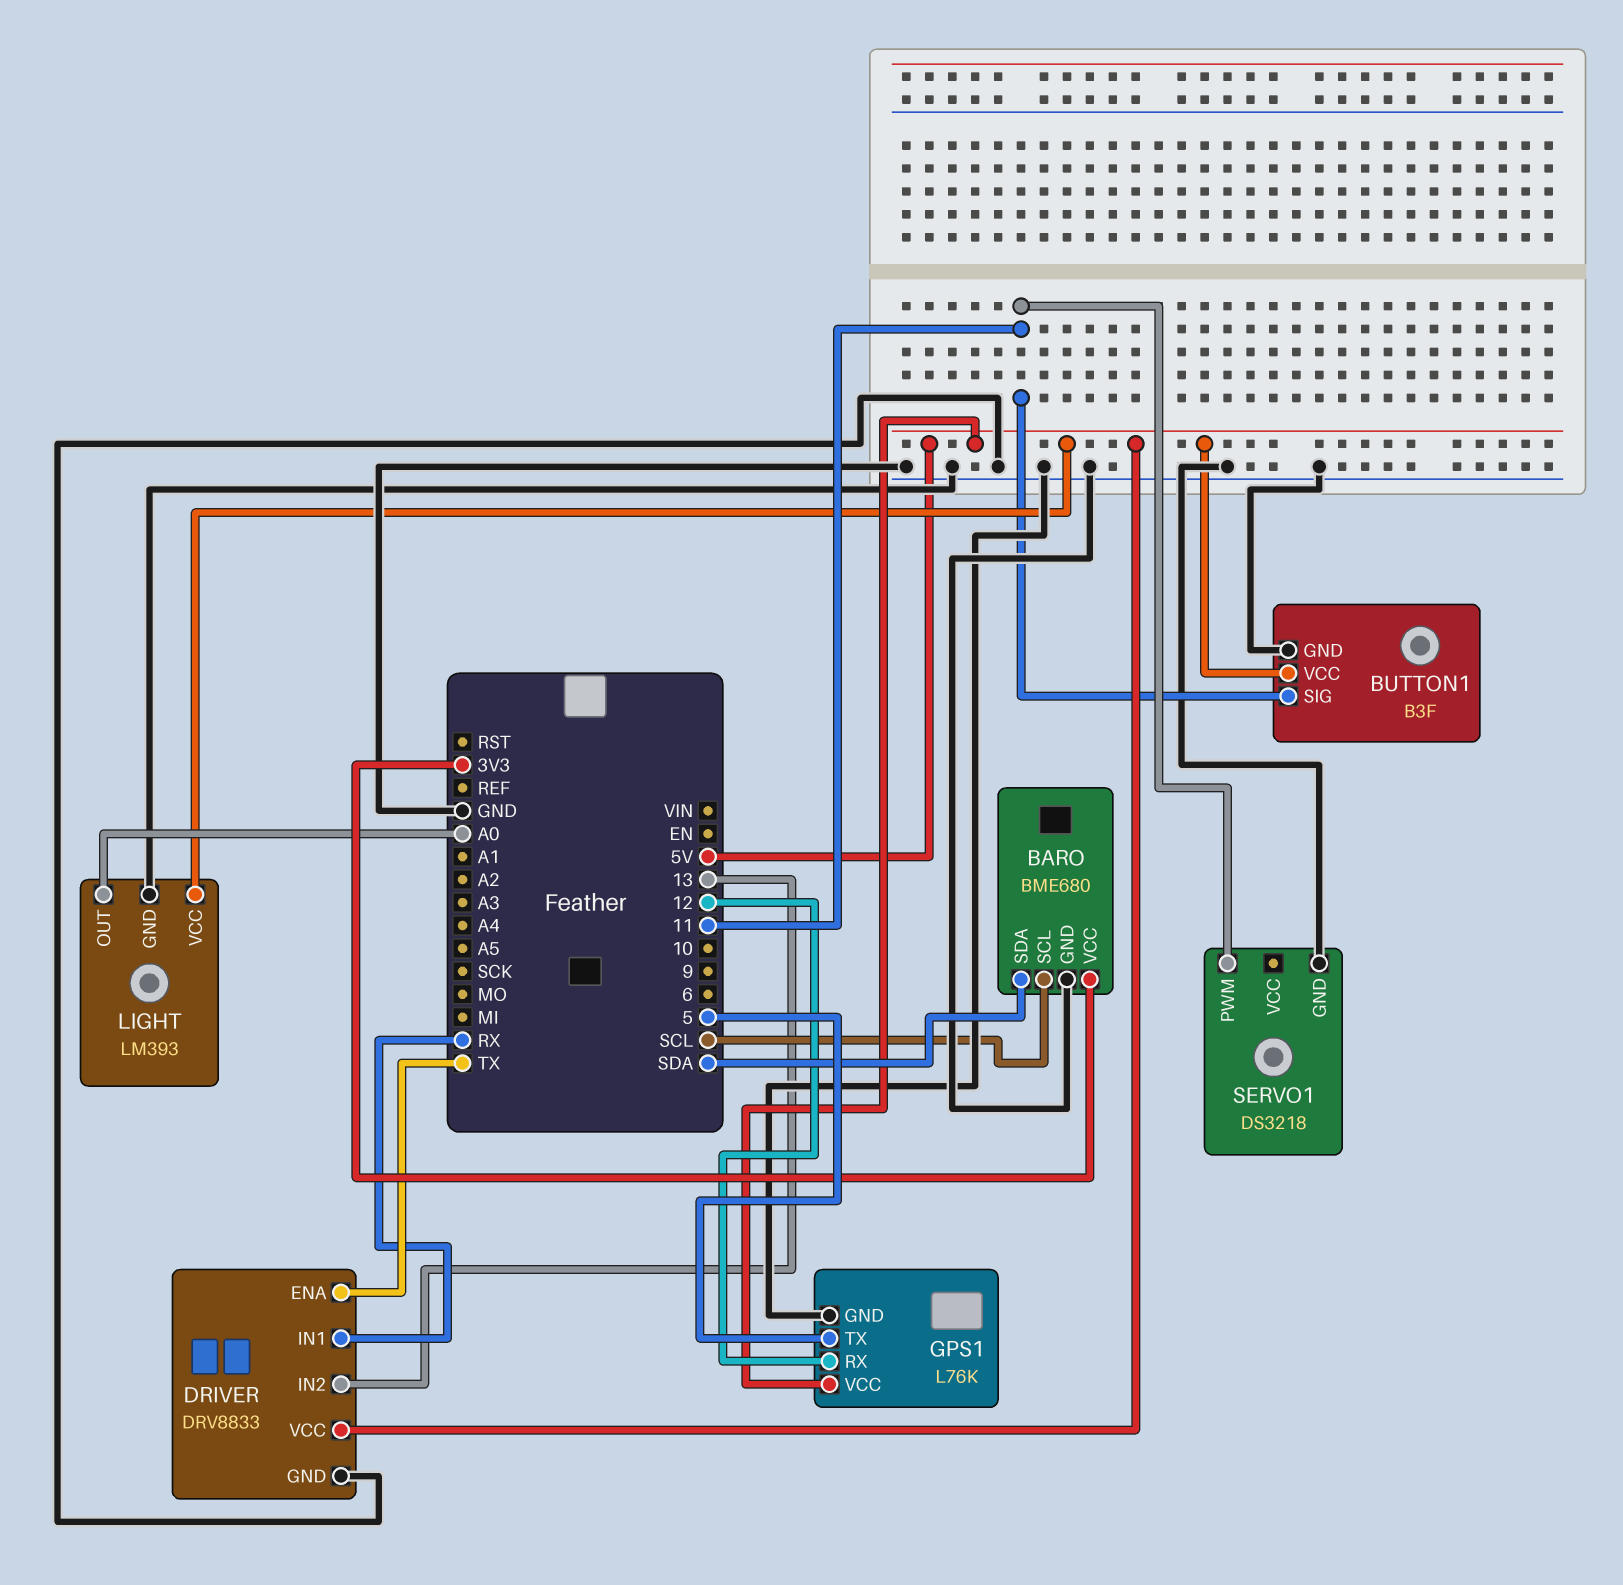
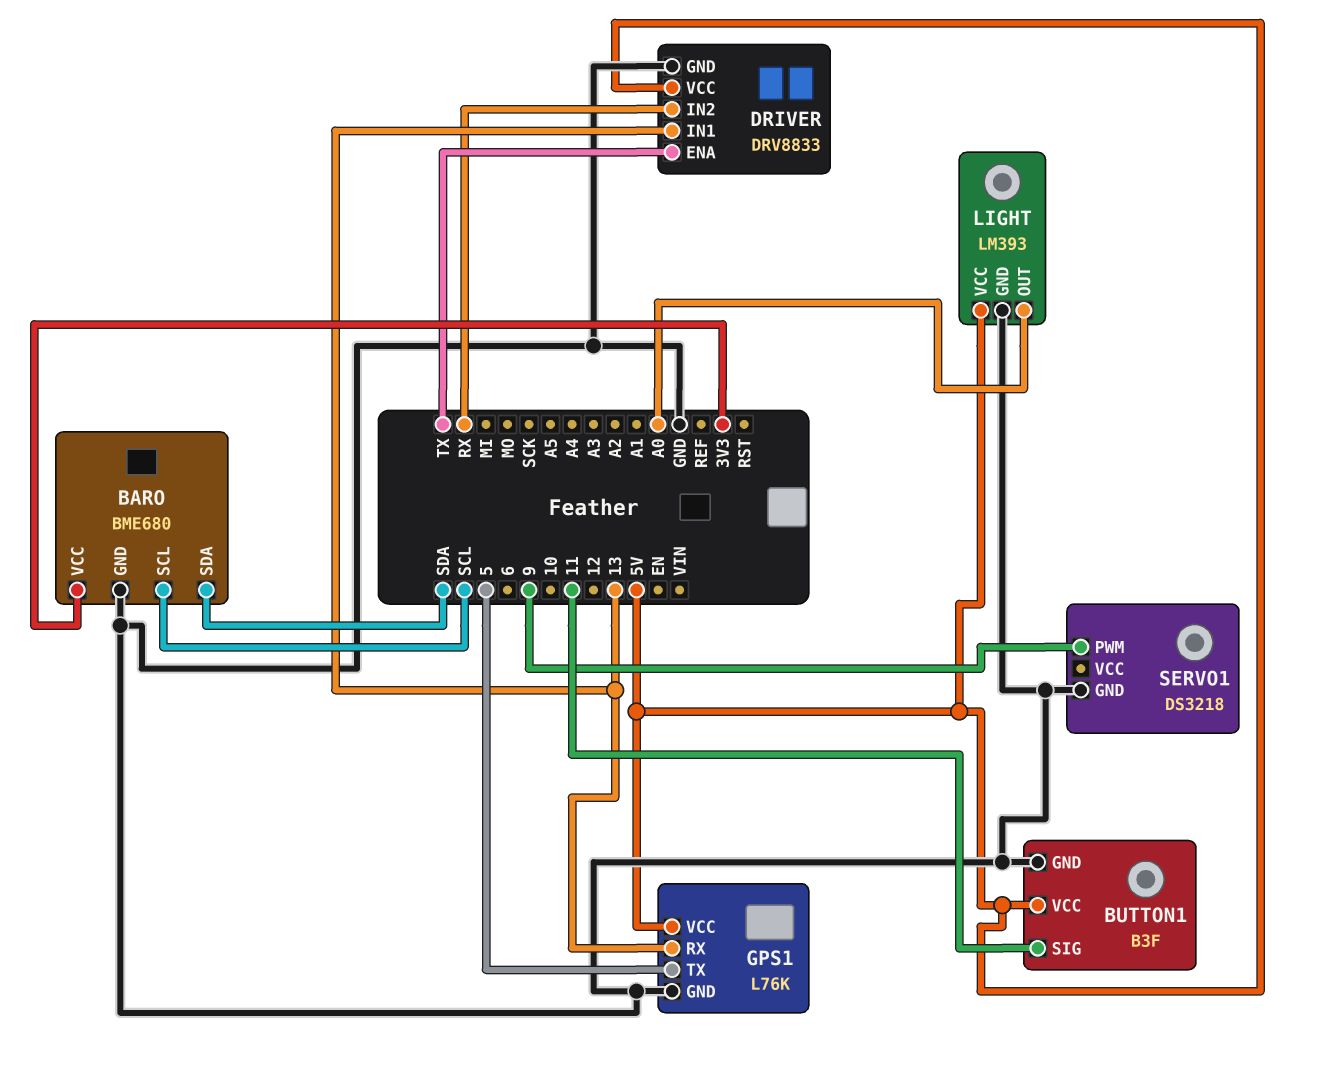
DRIVER pin IN1: RX -> 13
DRIVER pin IN2: 13 -> RX
GPS1 pin RX: 12 -> 13
SERVO1 pin PWM: 11 -> 9

